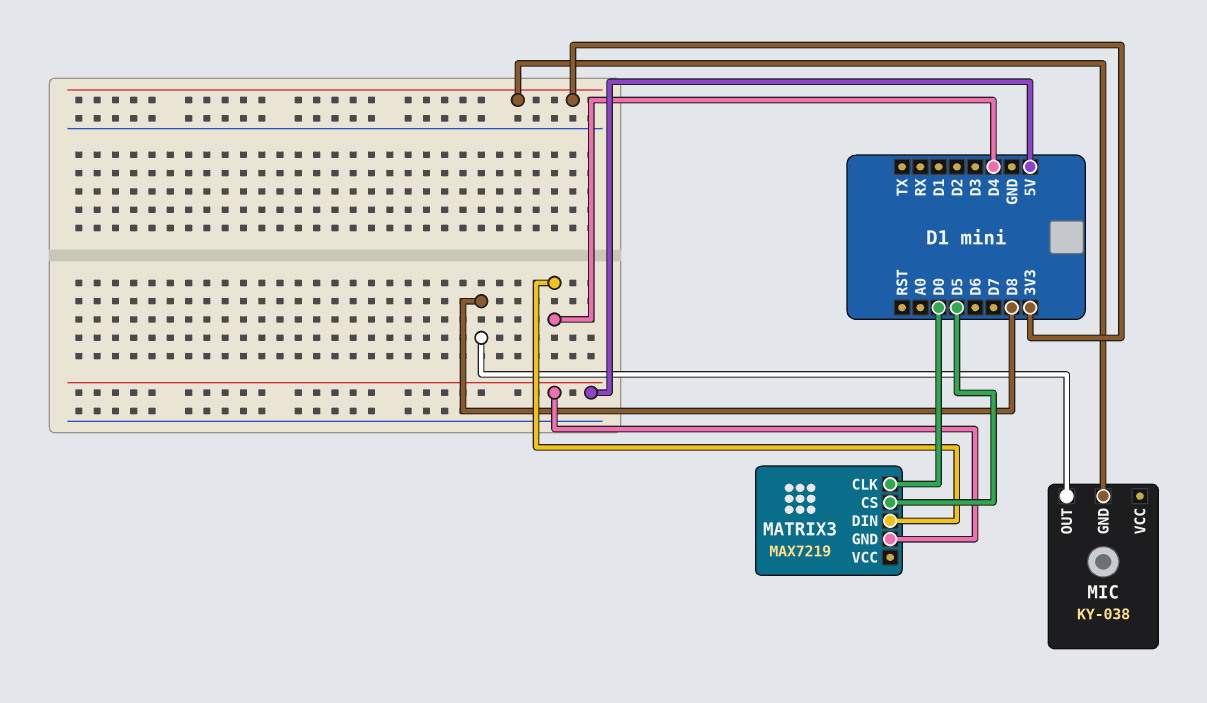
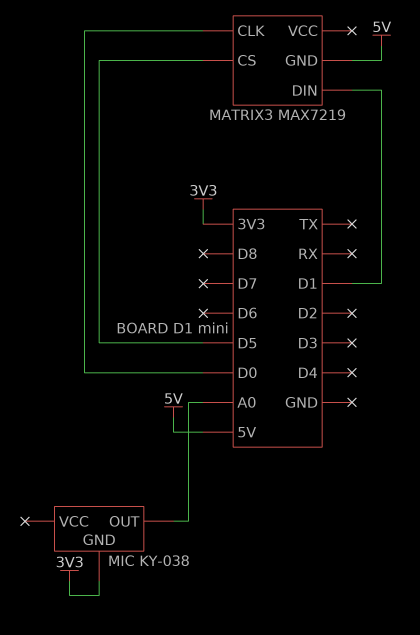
MATRIX3 pin DIN: D4 -> D1
MIC pin OUT: D8 -> A0

